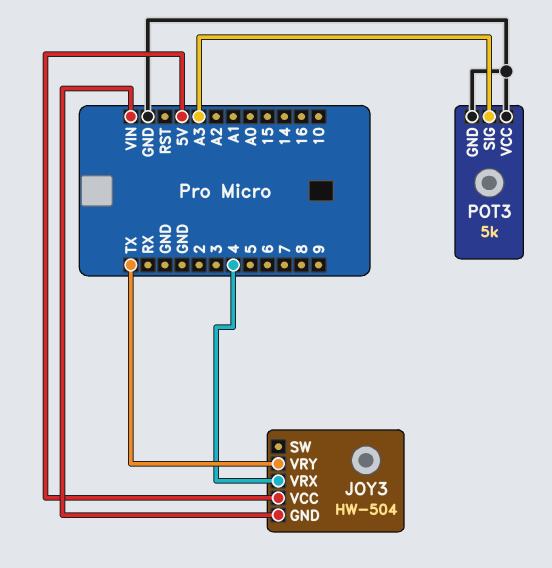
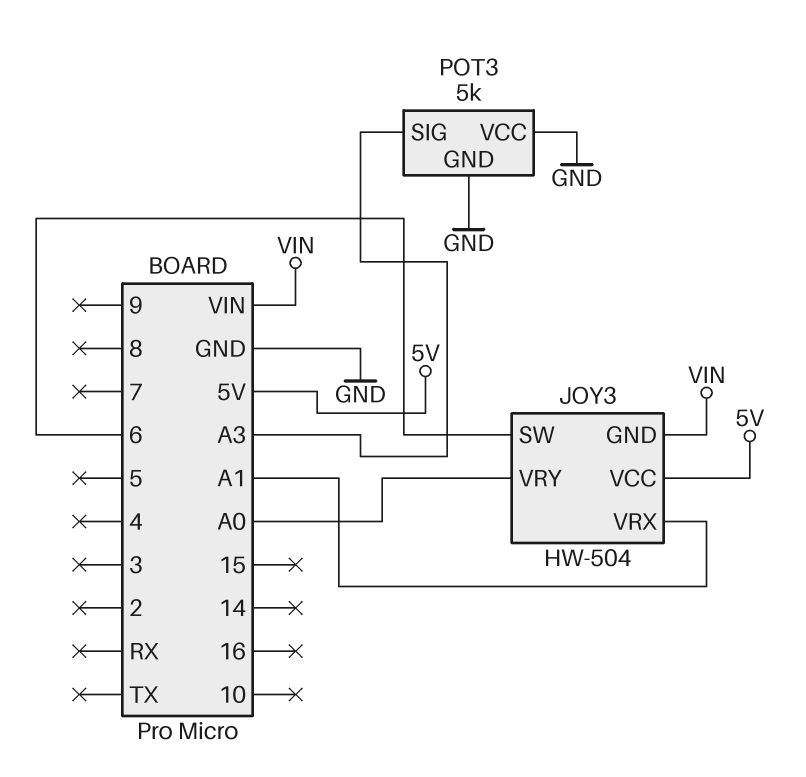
JOY3 pin SW: none -> 6
JOY3 pin VRX: 4 -> A1
JOY3 pin VRY: TX -> A0

